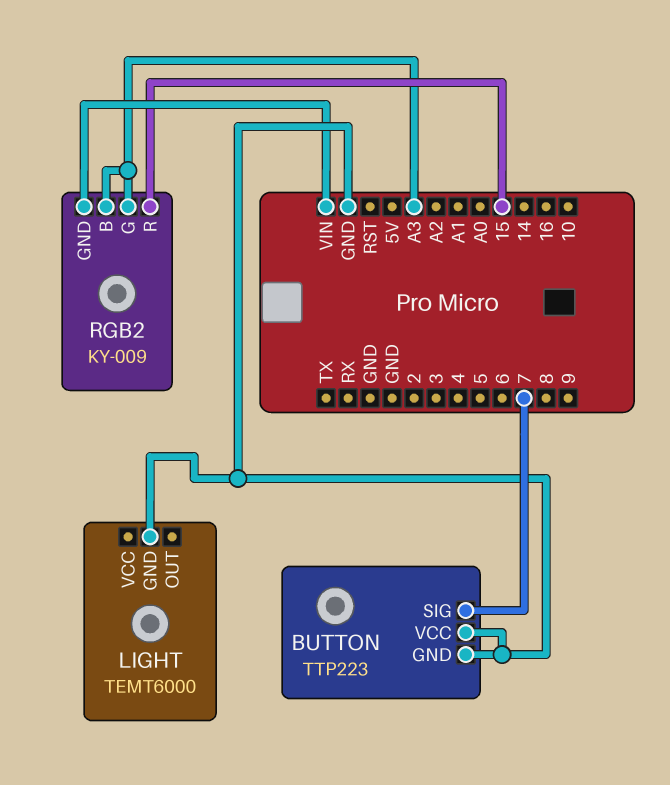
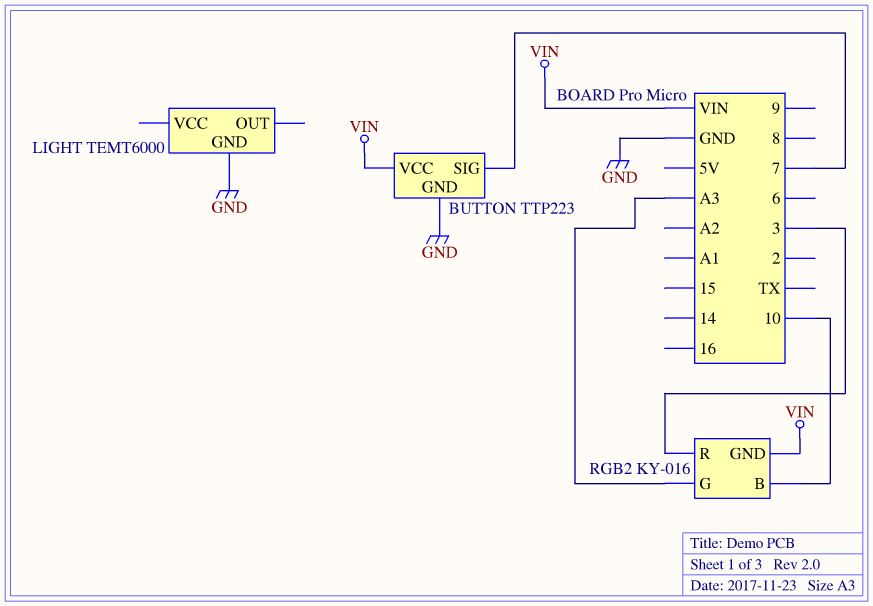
BUTTON pin VCC: GND -> VIN
RGB2: KY-009 -> KY-016
RGB2 pin B: A3 -> 10
RGB2 pin R: 15 -> 3

